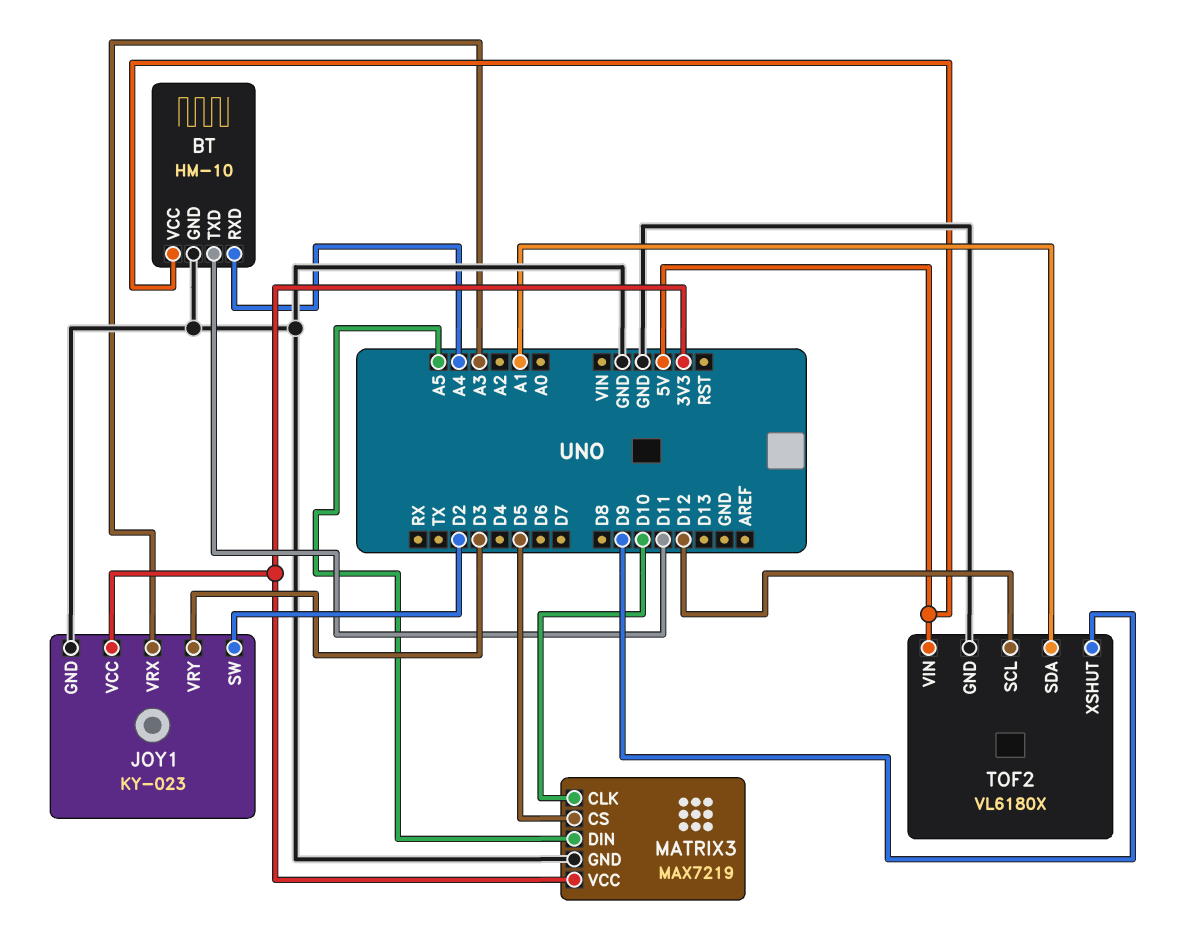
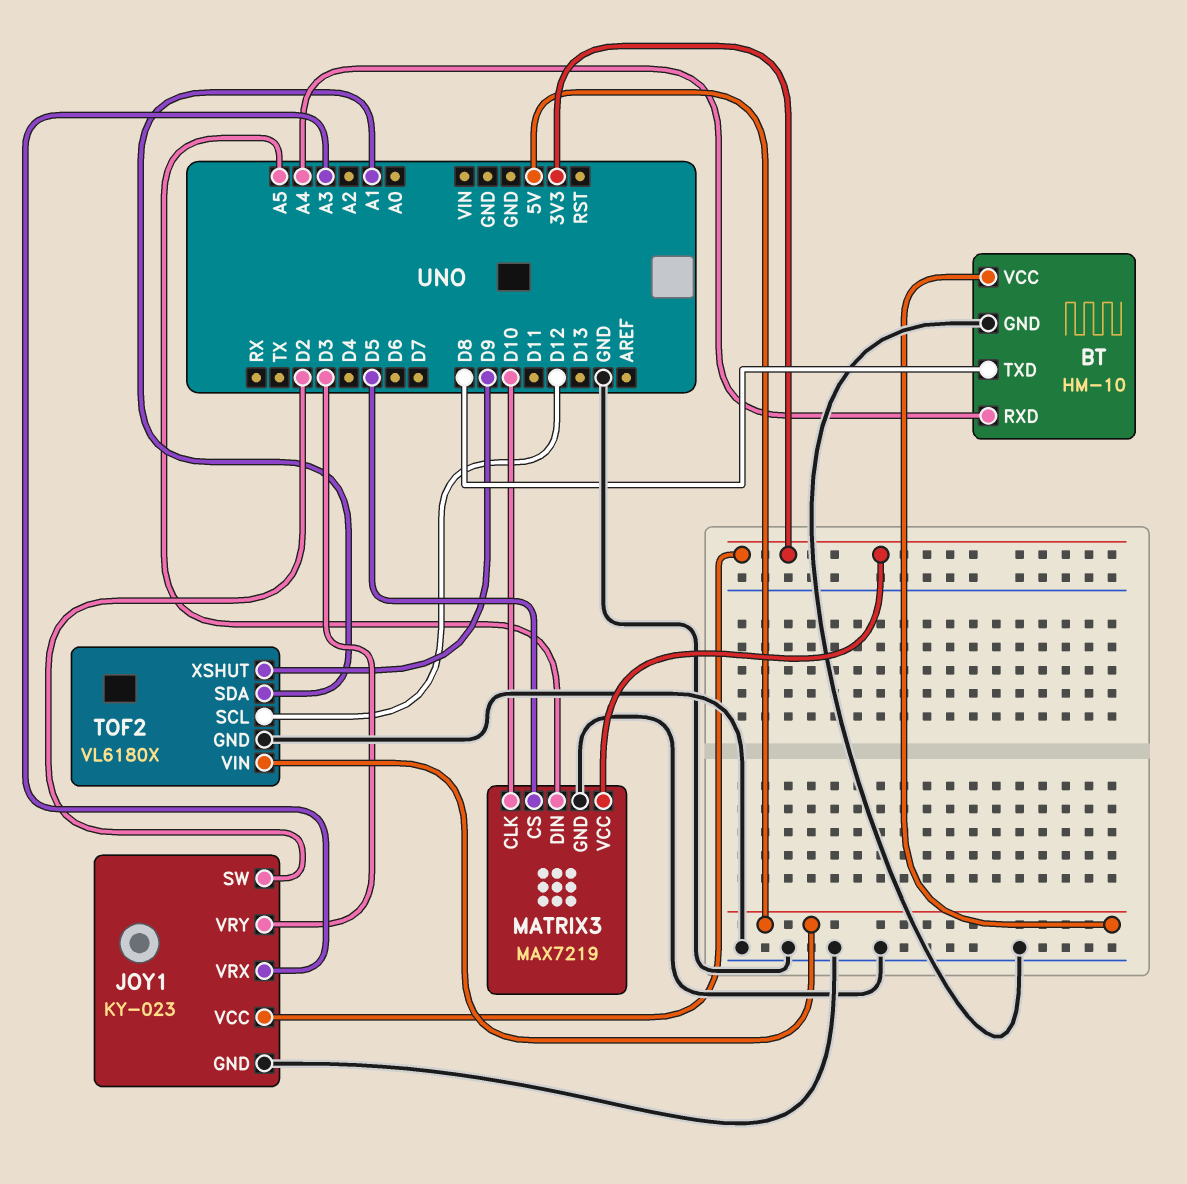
BT pin TXD: D11 -> D8

